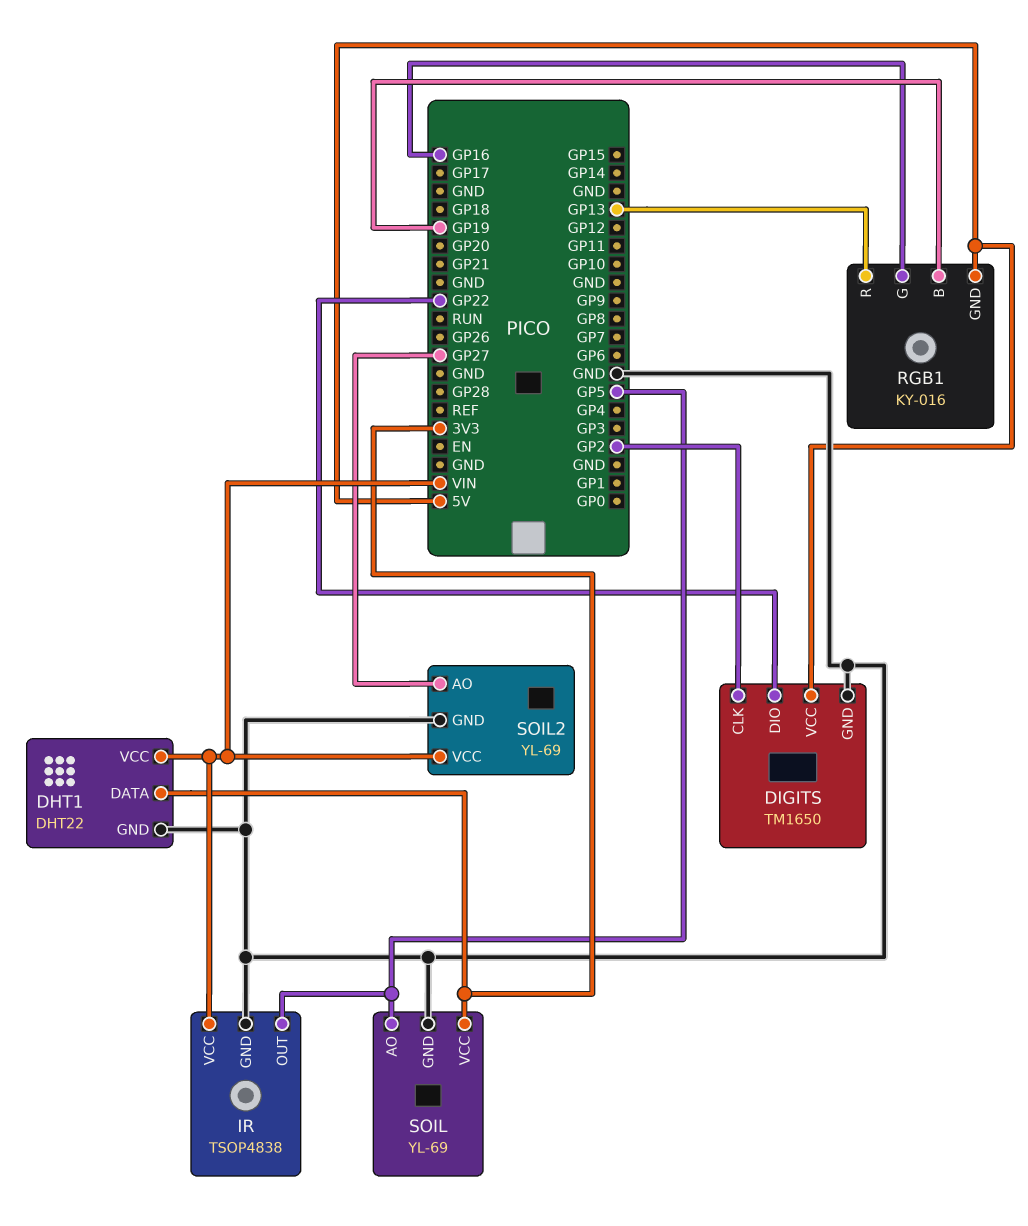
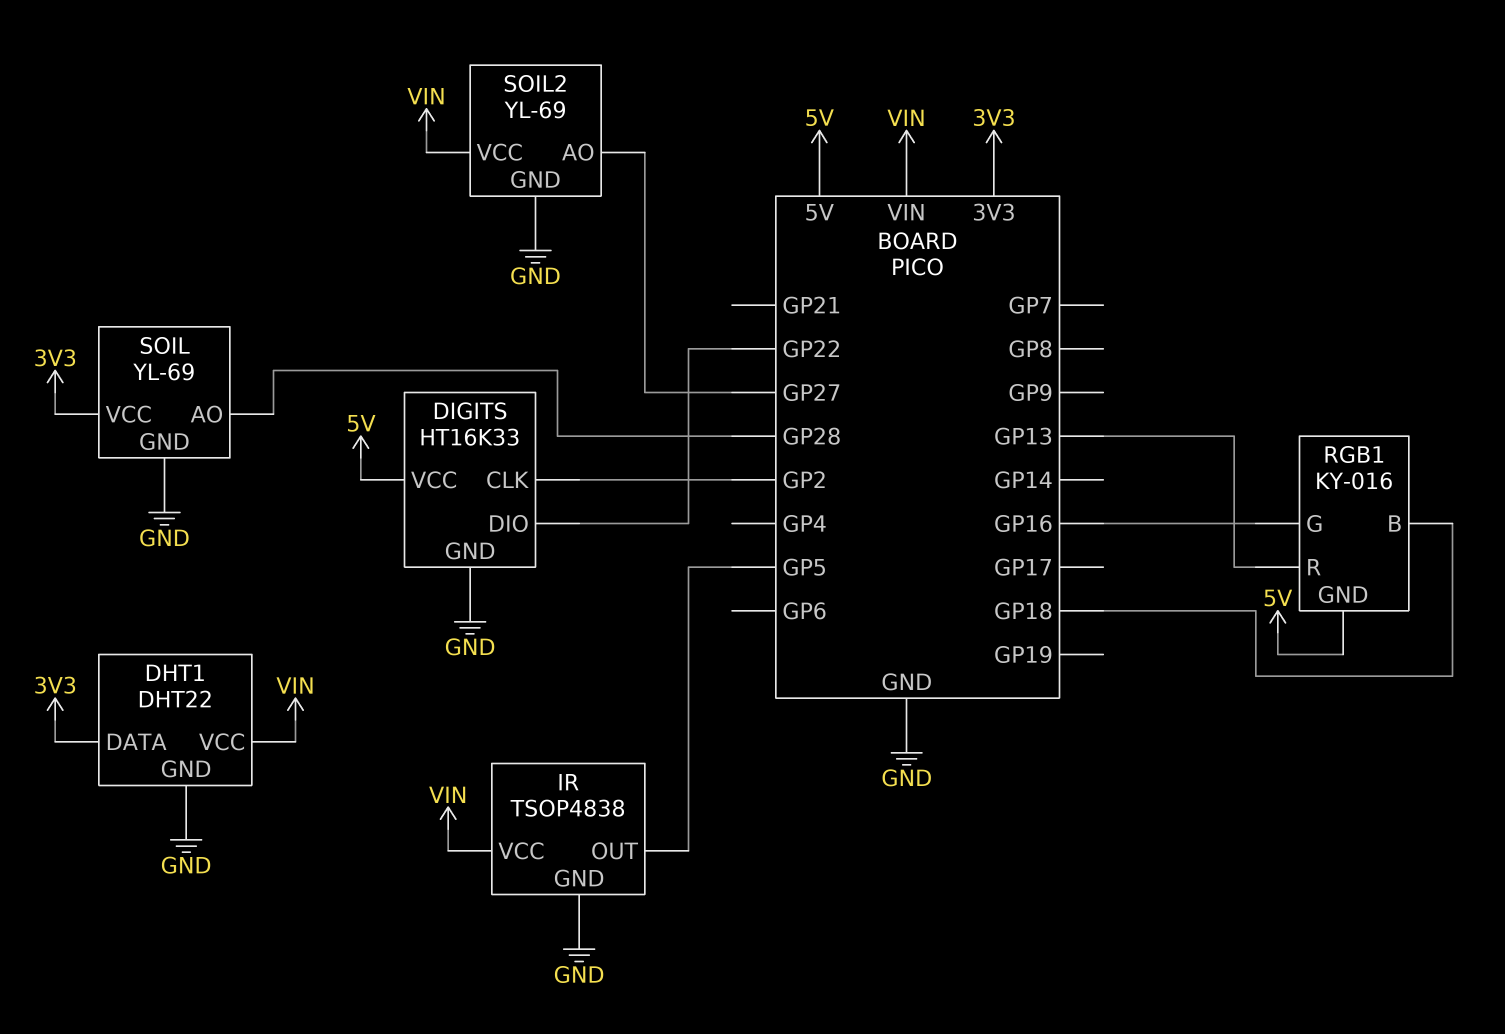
DIGITS: TM1650 -> HT16K33
RGB1 pin B: GP19 -> GP18
SOIL pin AO: GP5 -> GP28

